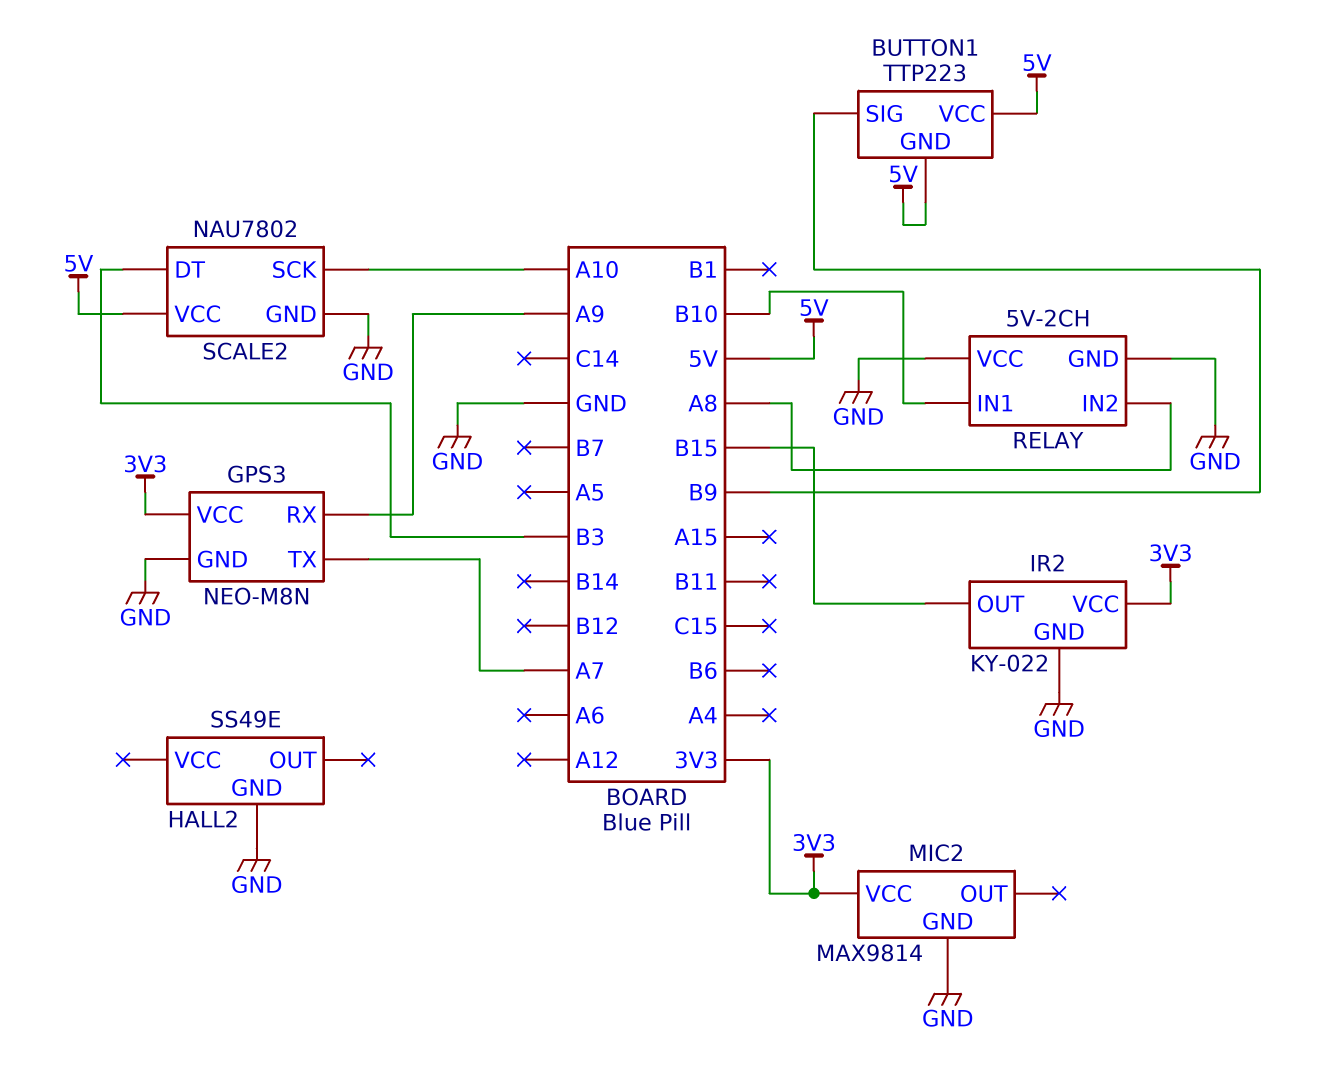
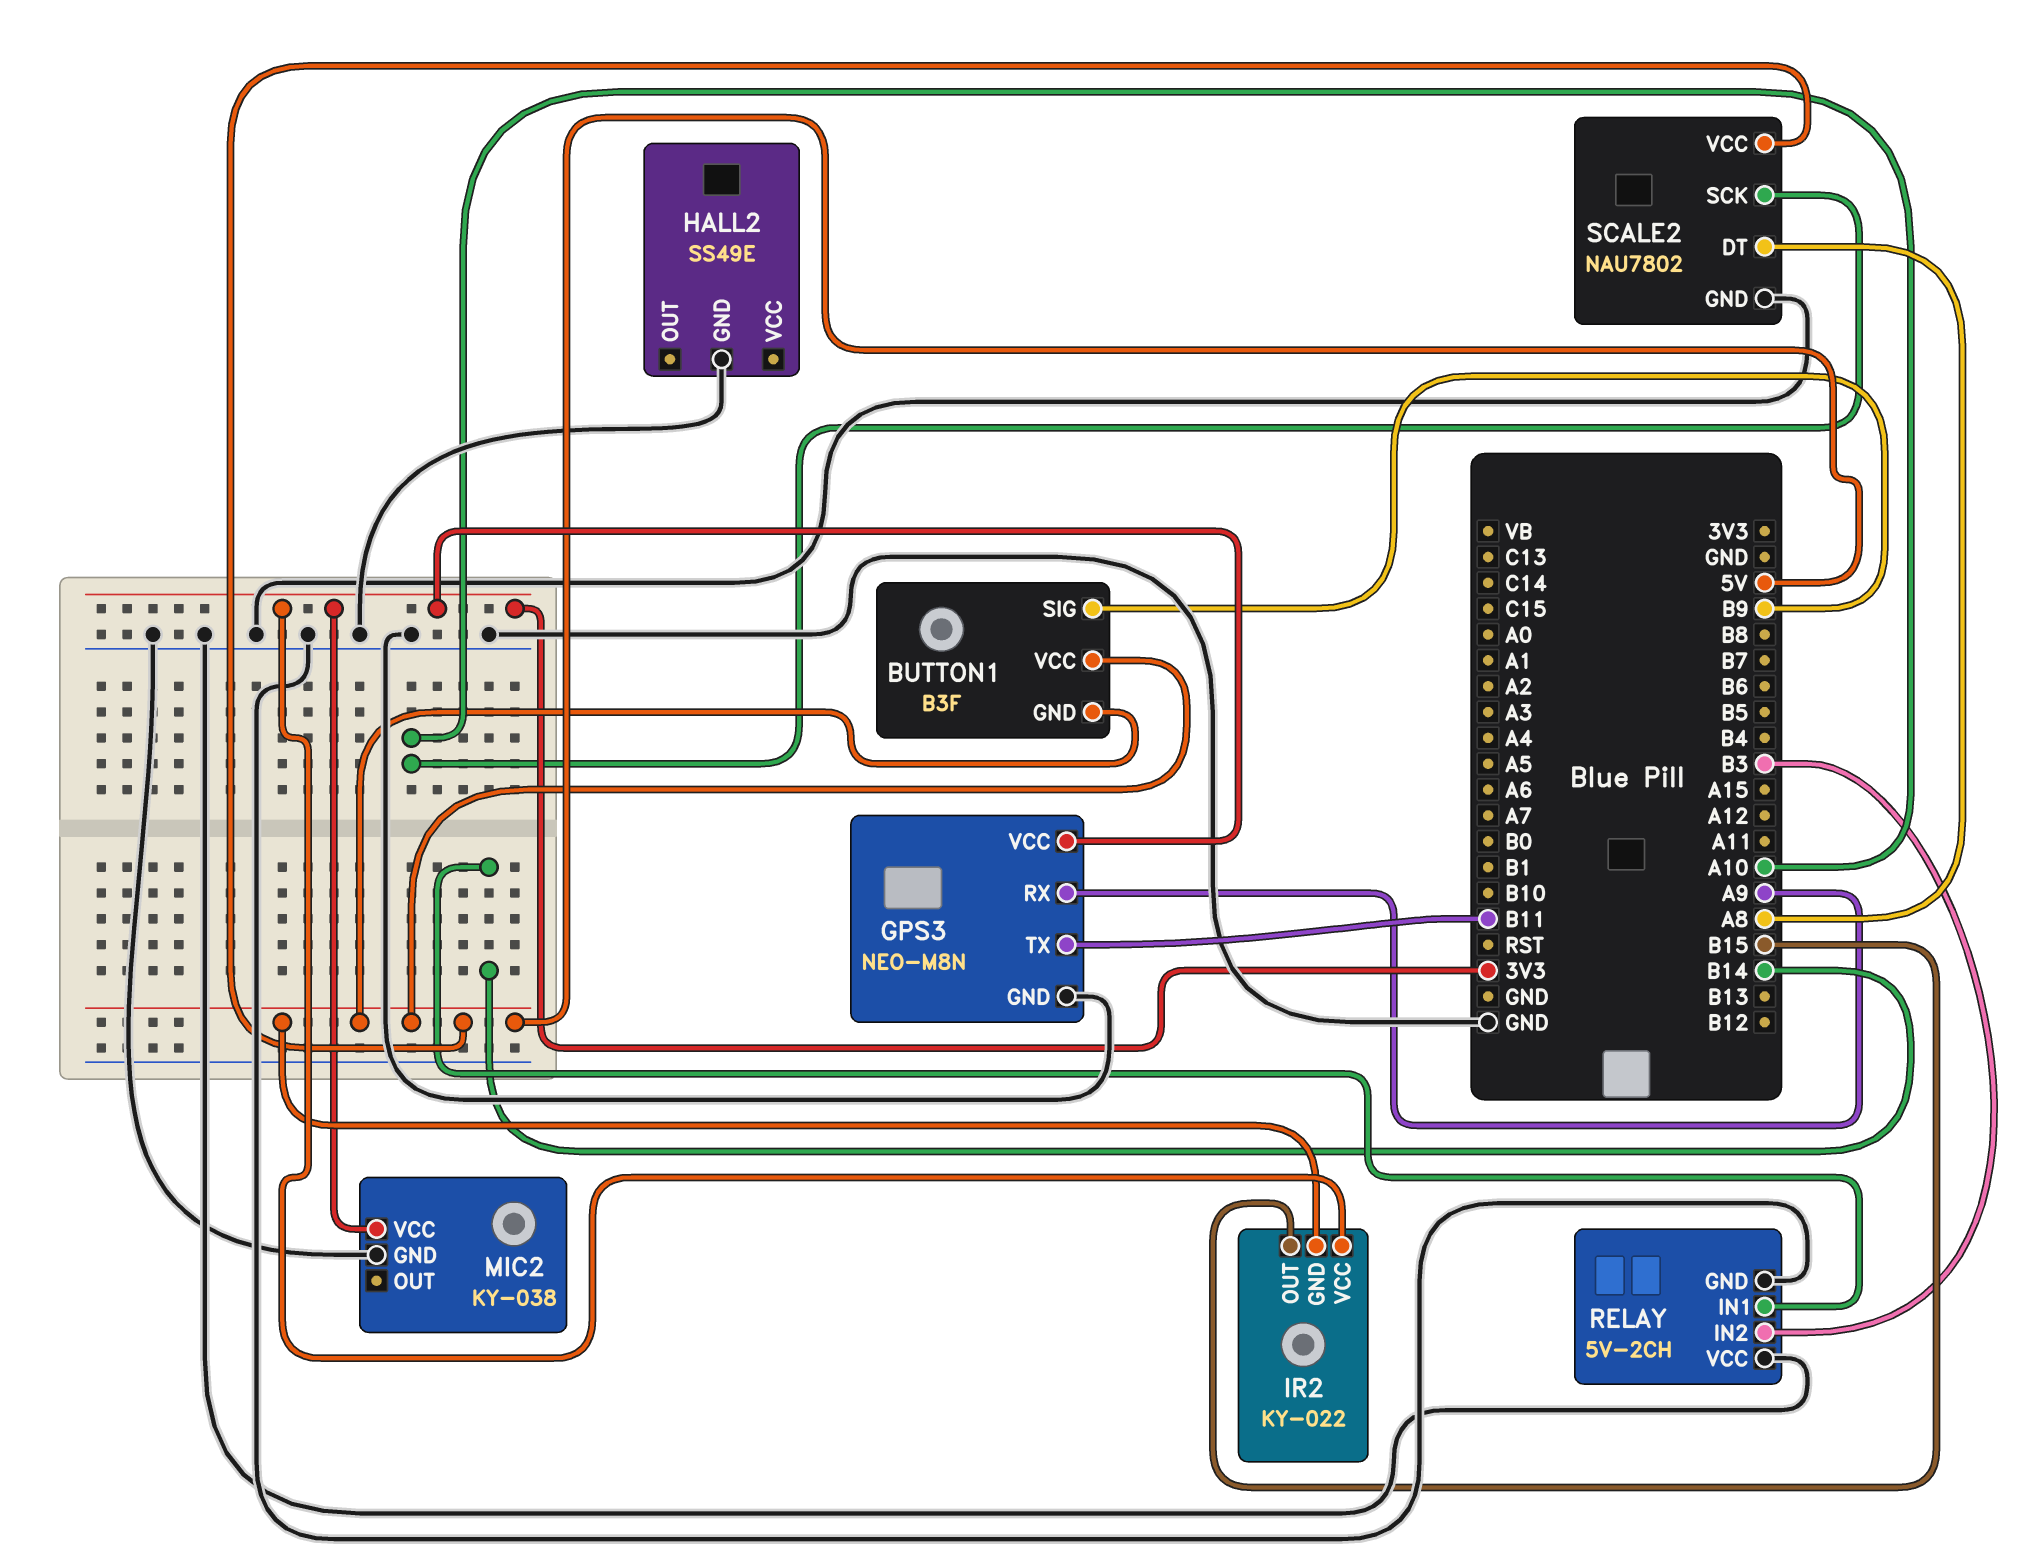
BUTTON1: TTP223 -> B3F
GPS3 pin TX: A7 -> B11
IR2 pin GND: GND -> 5V
MIC2: MAX9814 -> KY-038
RELAY pin IN1: B10 -> B14
RELAY pin IN2: A8 -> B3
SCALE2 pin DT: B3 -> A8

